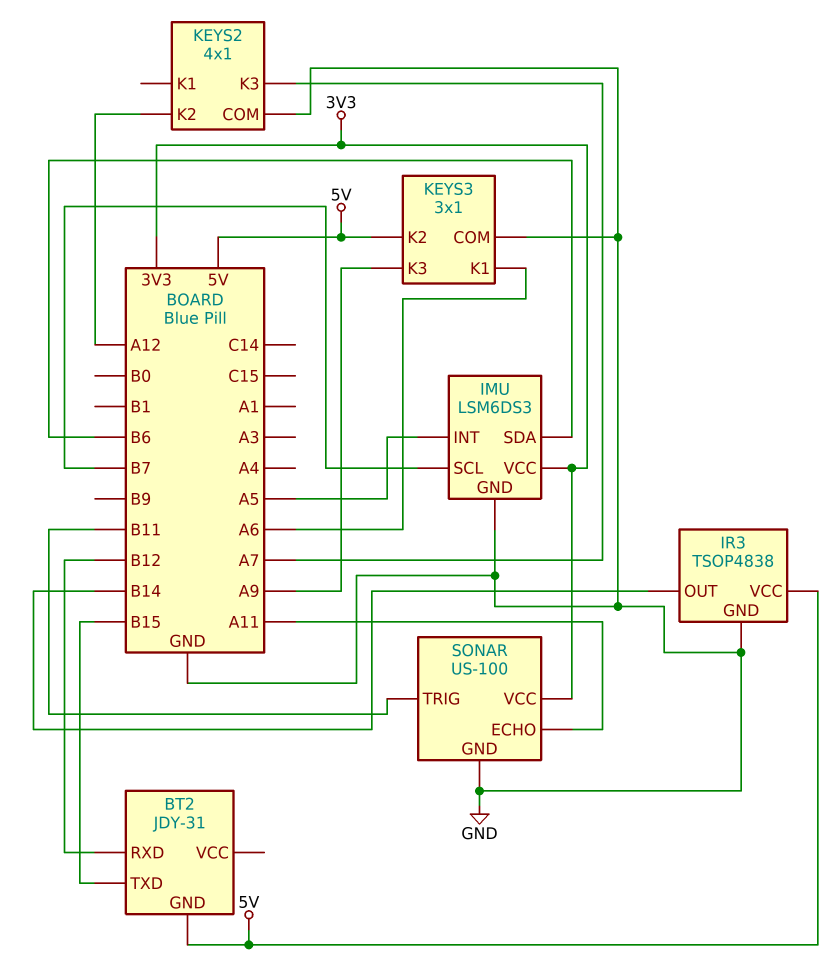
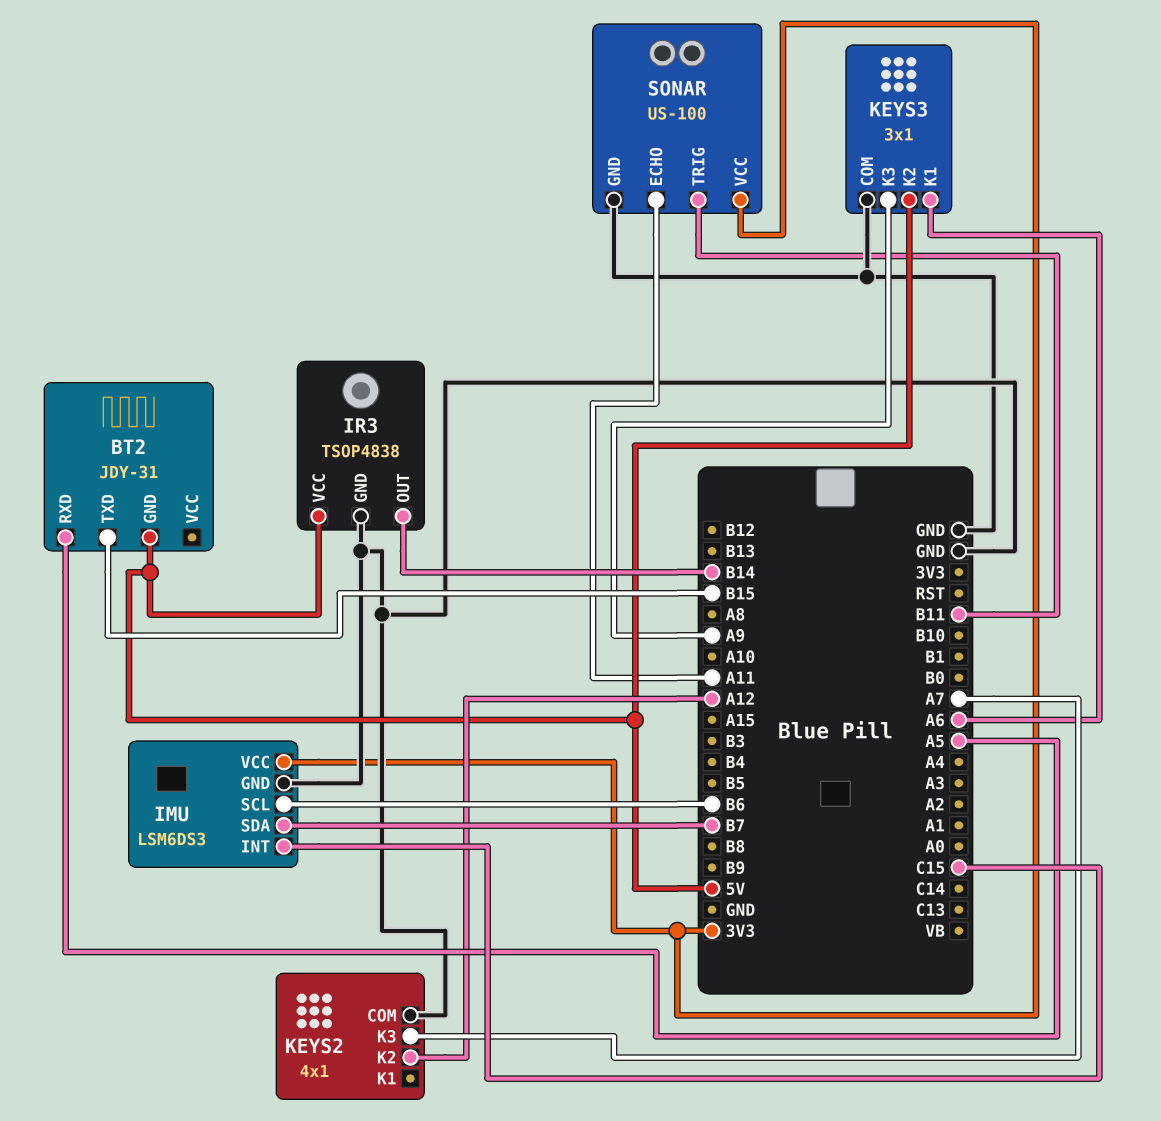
BT2 pin RXD: B12 -> A5
IMU pin INT: A5 -> C15
IMU pin SCL: B7 -> B6
IMU pin SDA: B6 -> B7

